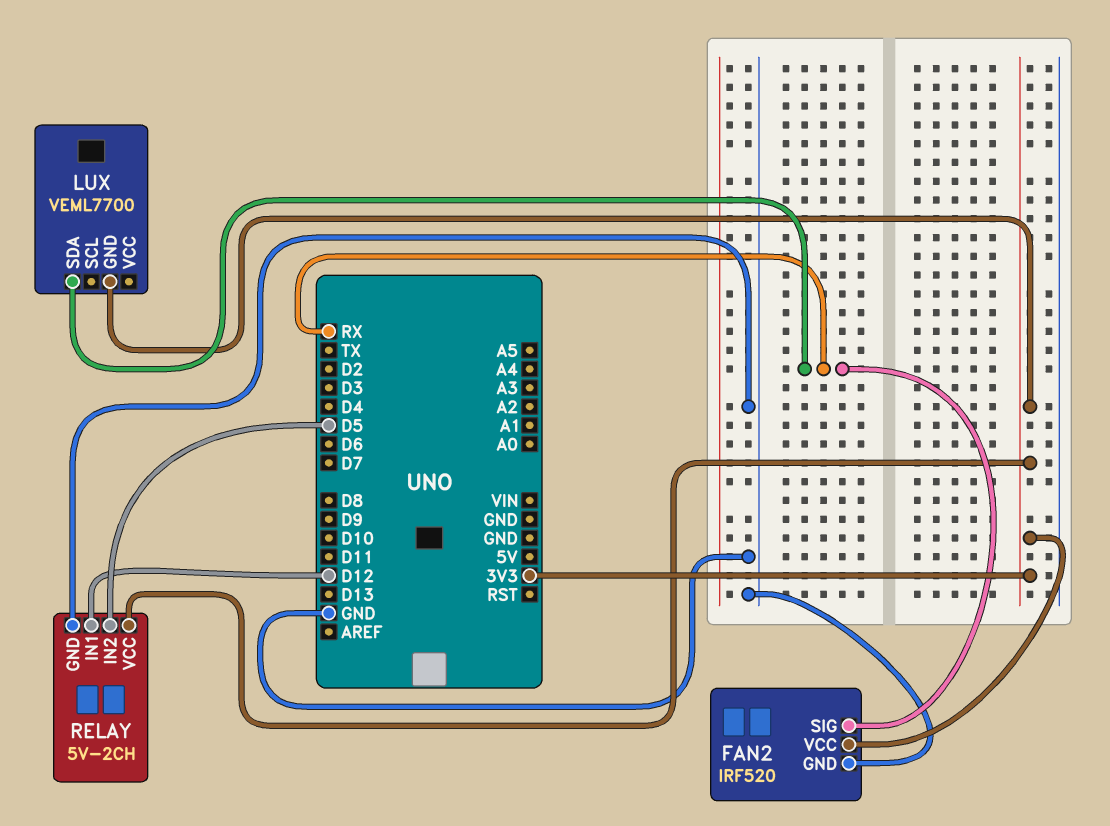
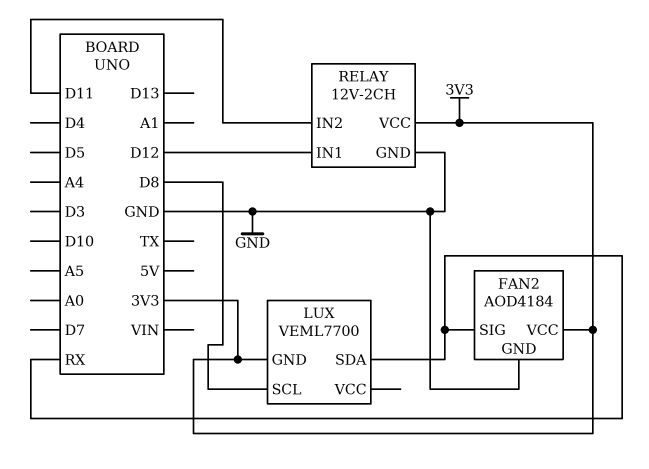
FAN2: IRF520 -> AOD4184
LUX pin SCL: none -> D8
RELAY: 5V-2CH -> 12V-2CH
RELAY pin IN2: D5 -> D11

